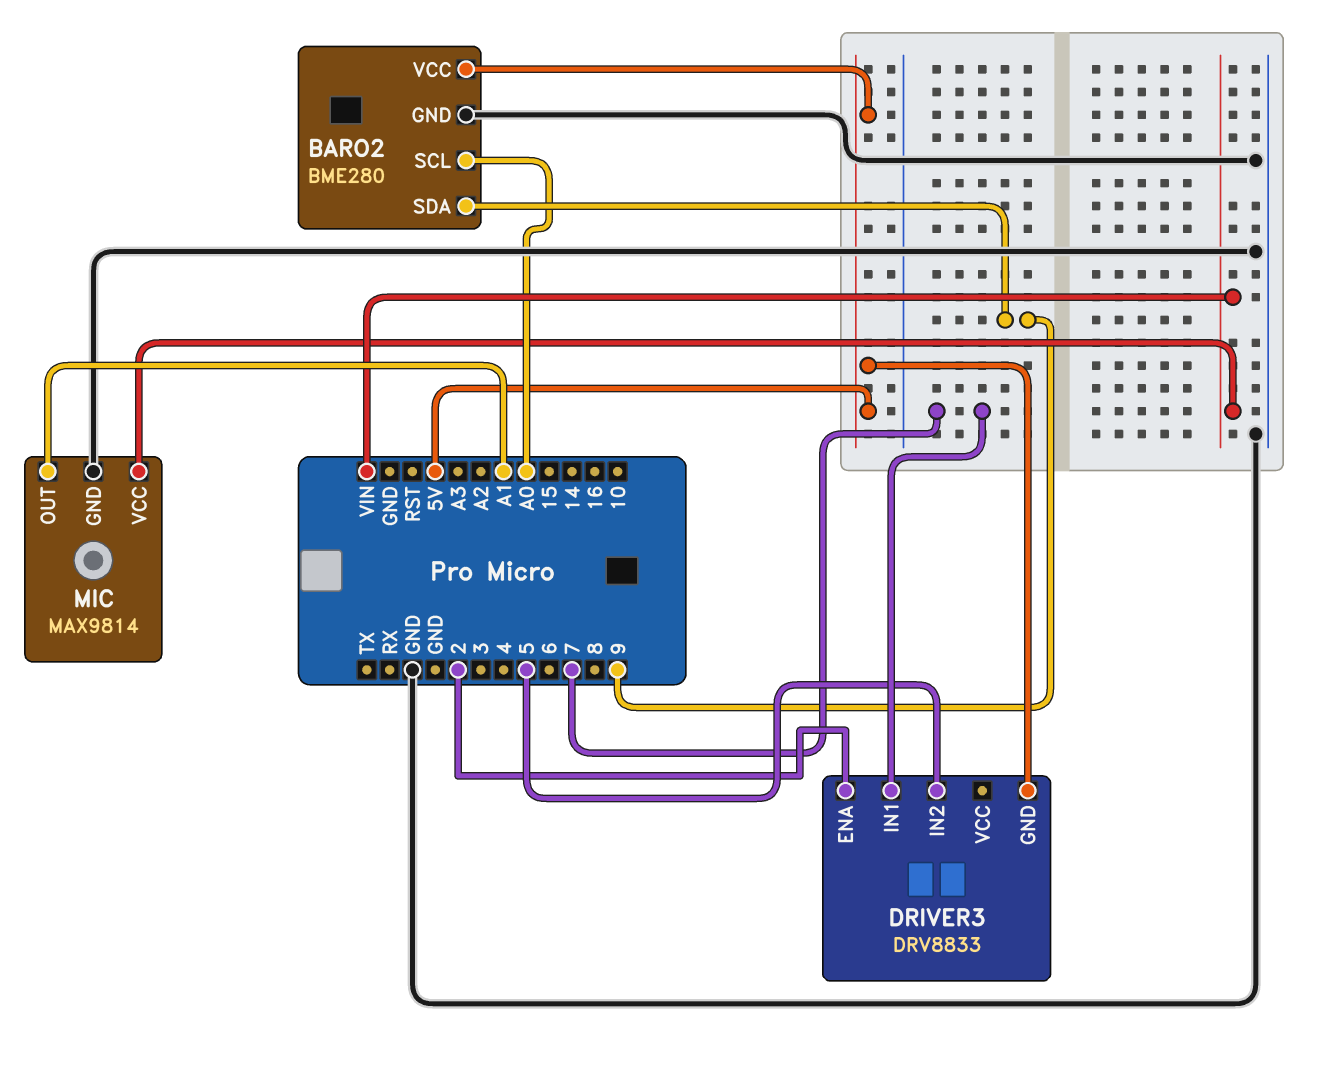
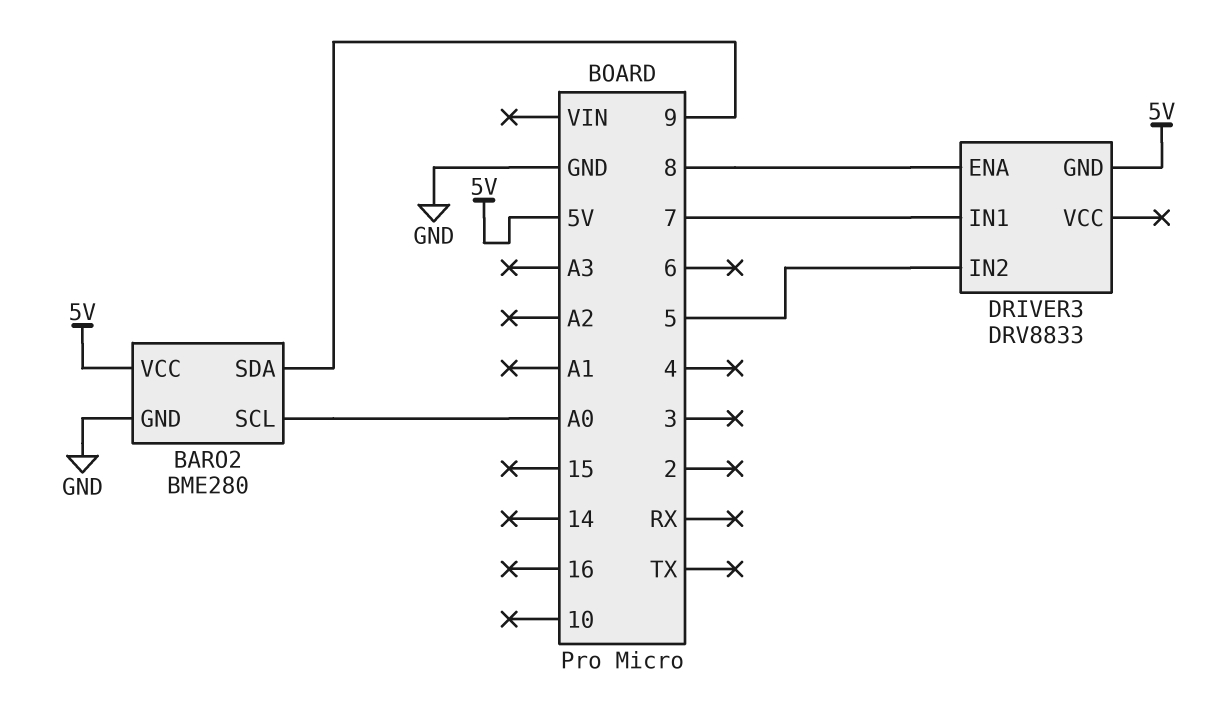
DRIVER3 pin ENA: 2 -> 8
MIC: MAX9814 -> none
MIC pin GND: GND -> none
MIC pin OUT: A1 -> none
MIC pin VCC: VIN -> none

